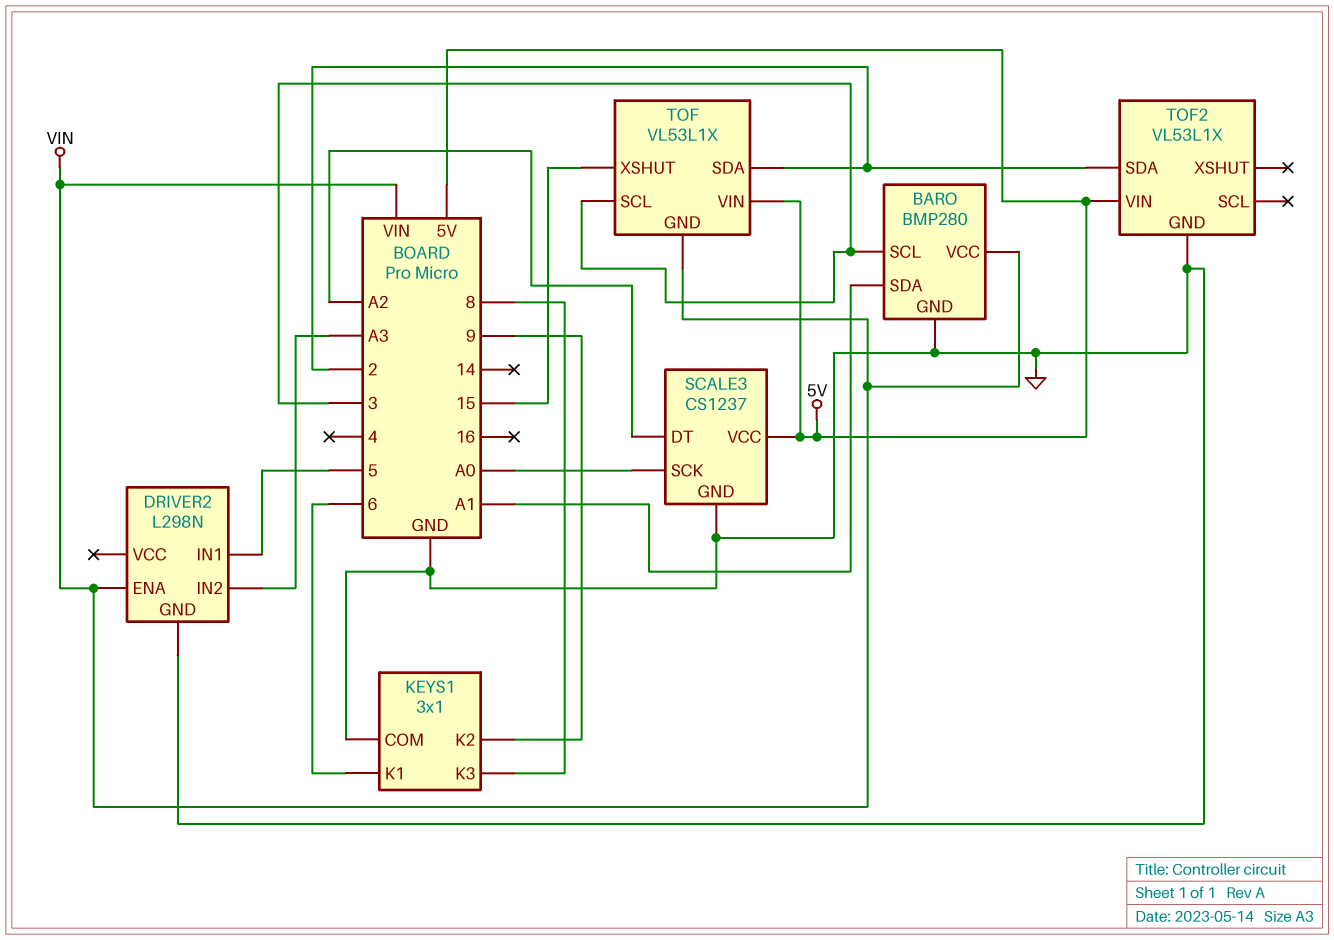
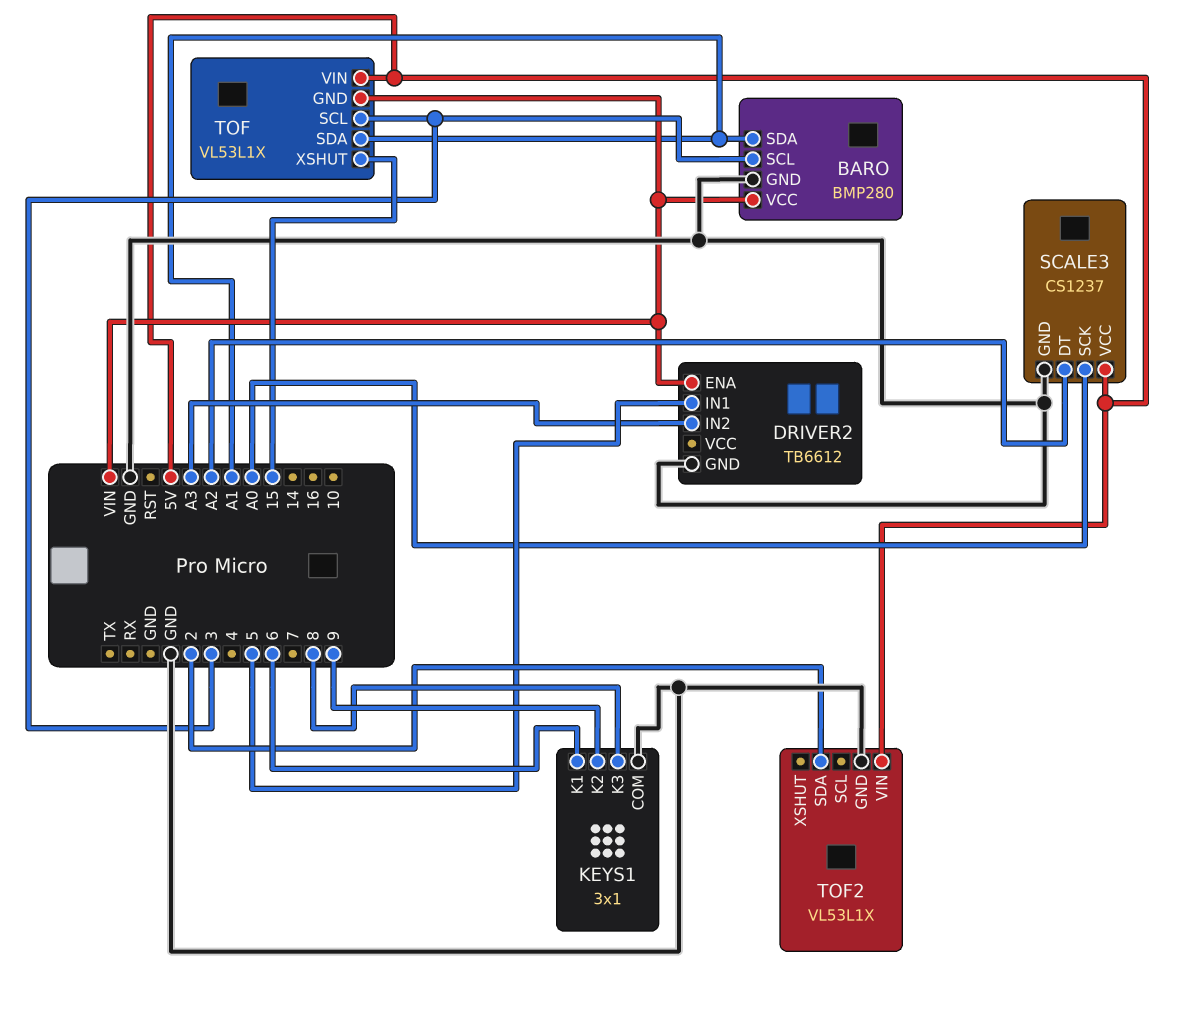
DRIVER2: L298N -> TB6612
TOF pin SDA: 2 -> A1

